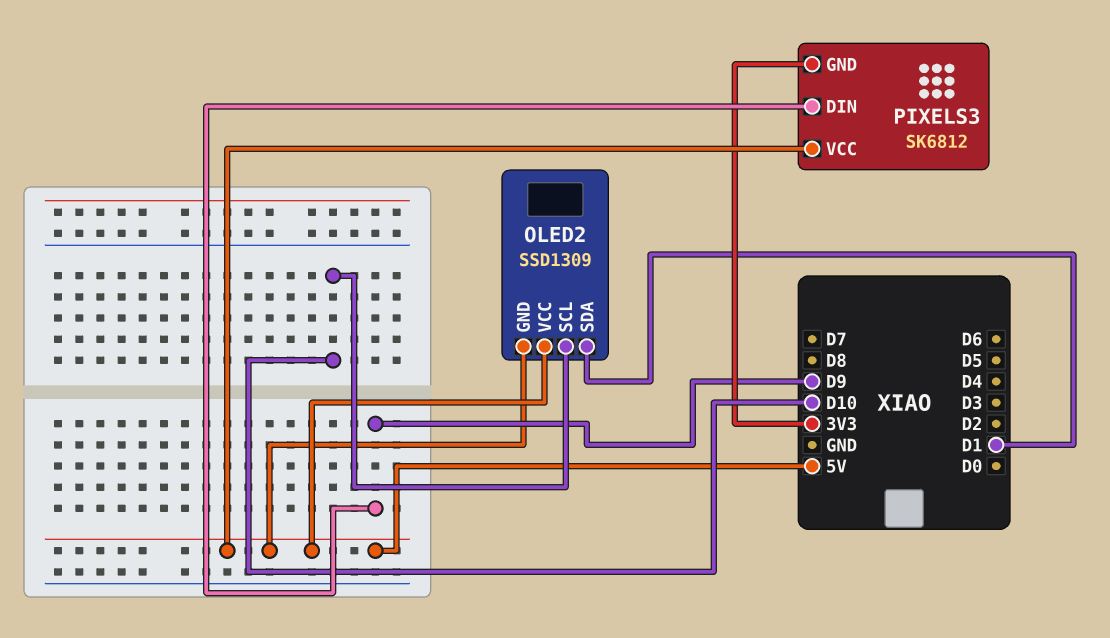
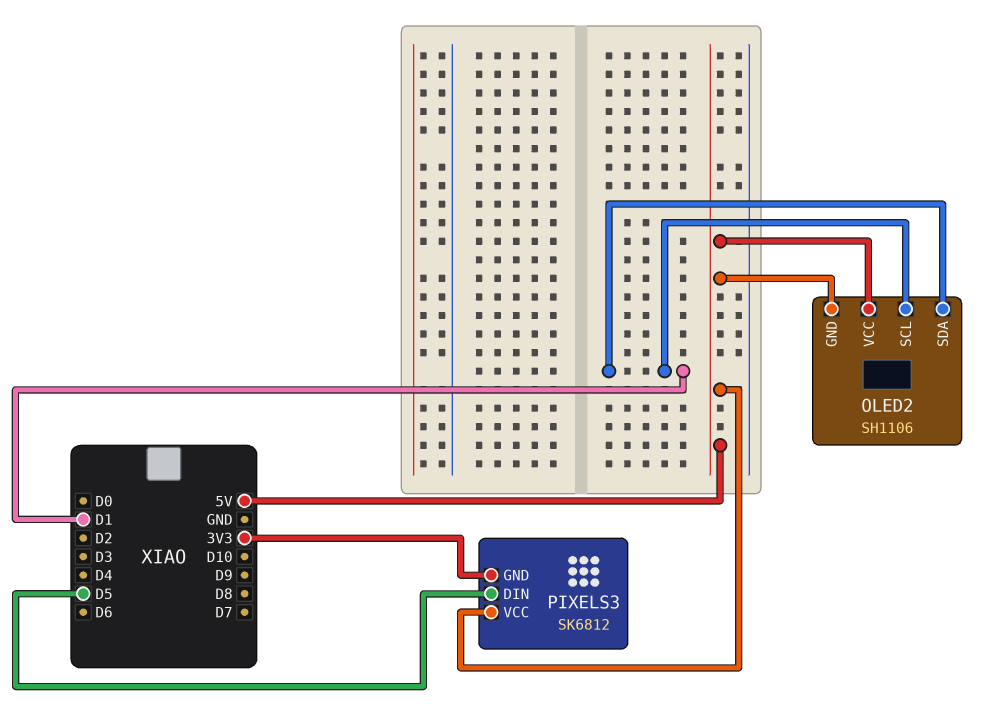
OLED2: SSD1309 -> SH1106
OLED2 pin SCL: D10 -> D1
PIXELS3 pin DIN: D9 -> D5

